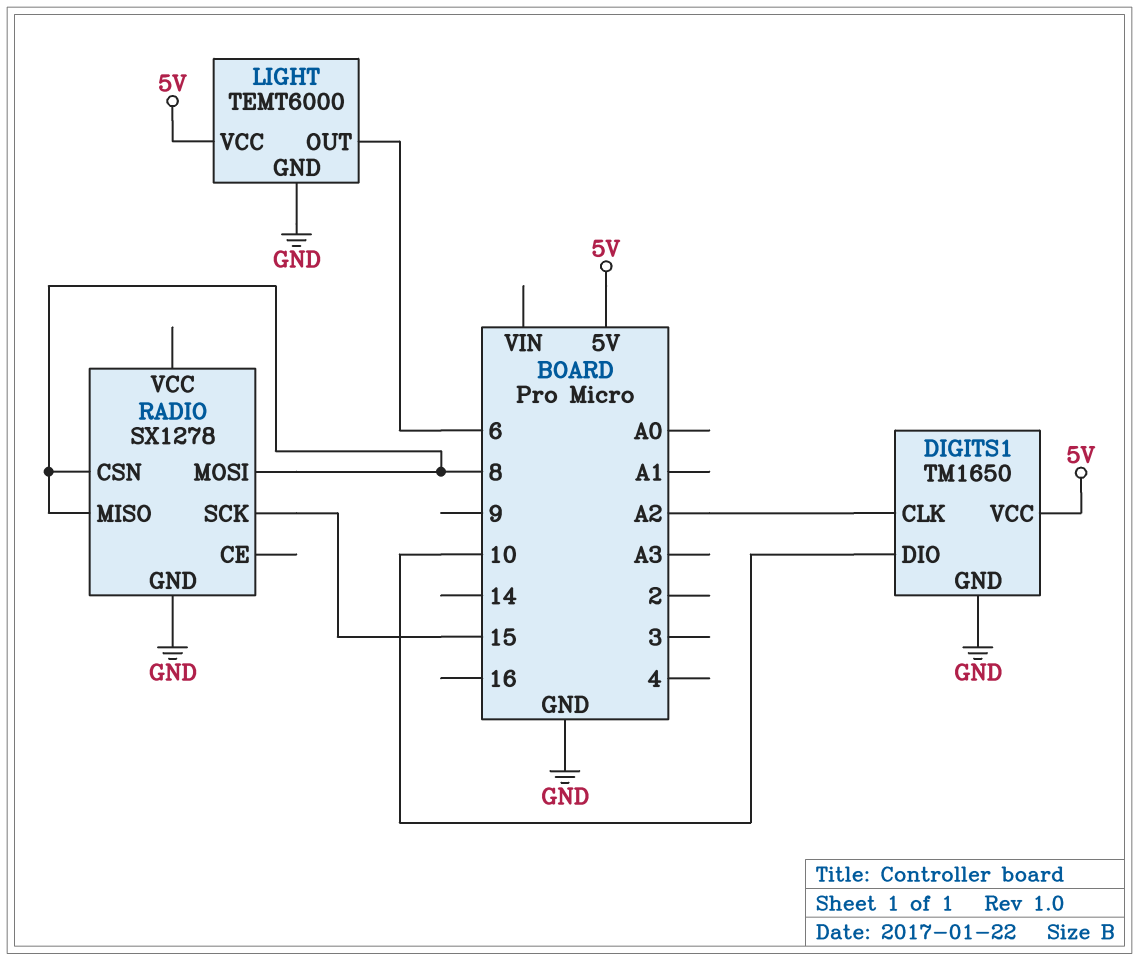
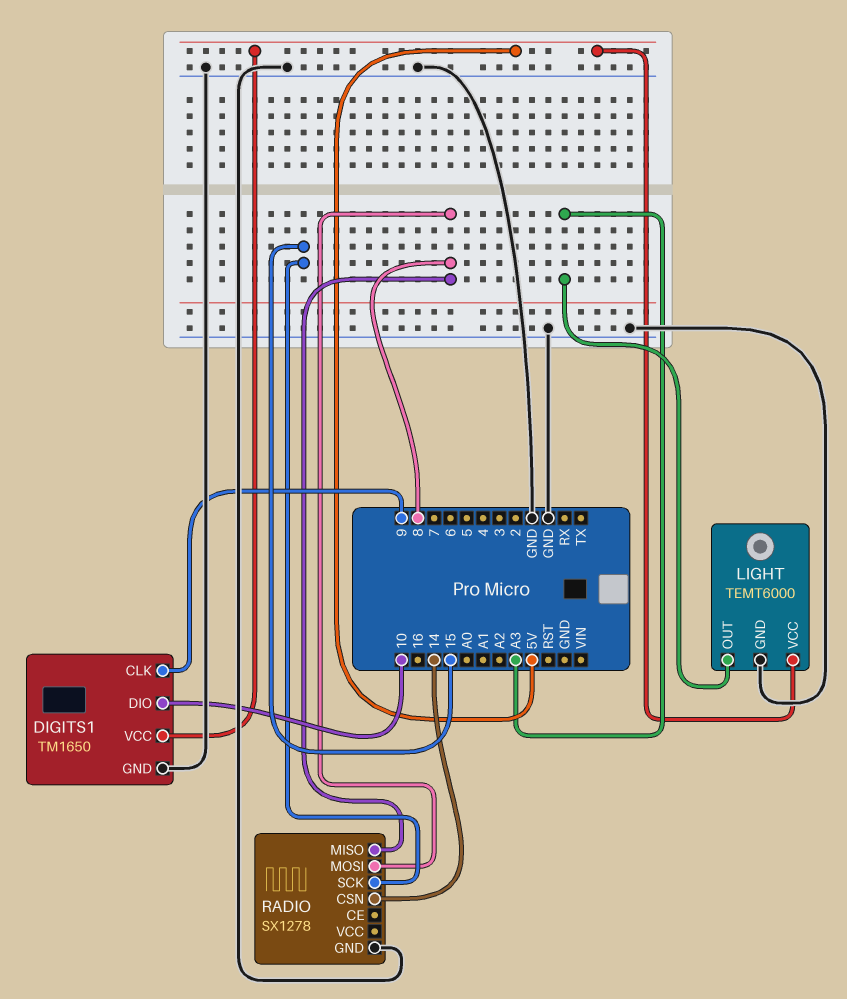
DIGITS1 pin CLK: A2 -> 9
LIGHT pin OUT: 6 -> A3
RADIO pin CSN: 8 -> 14

